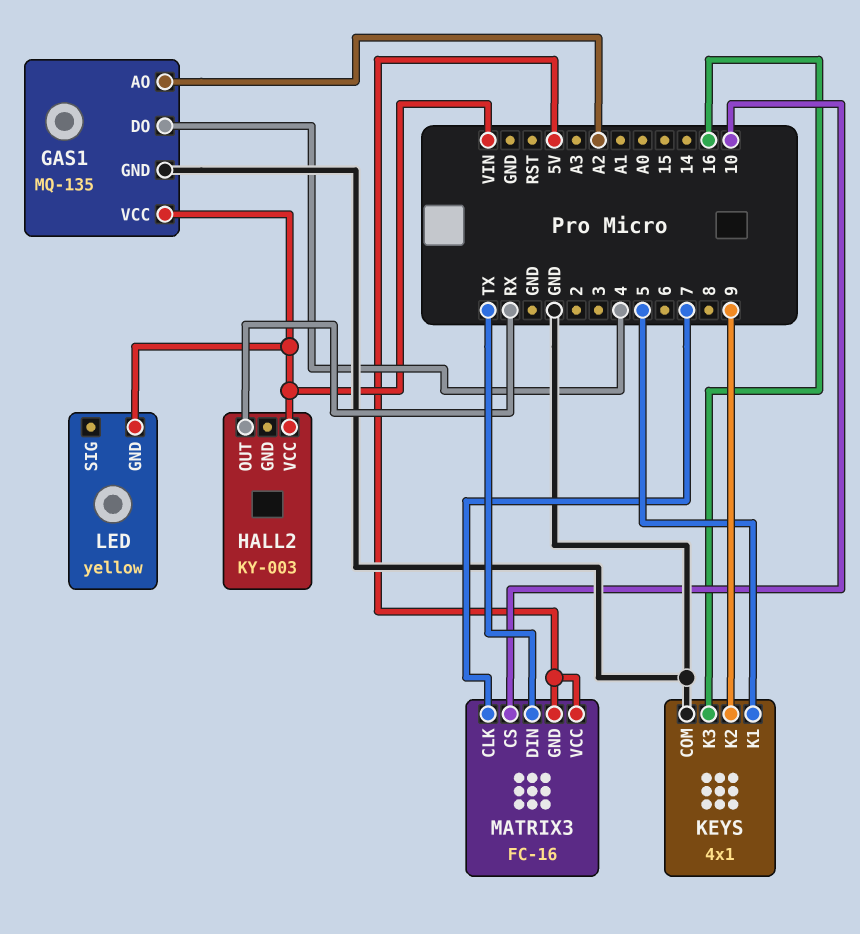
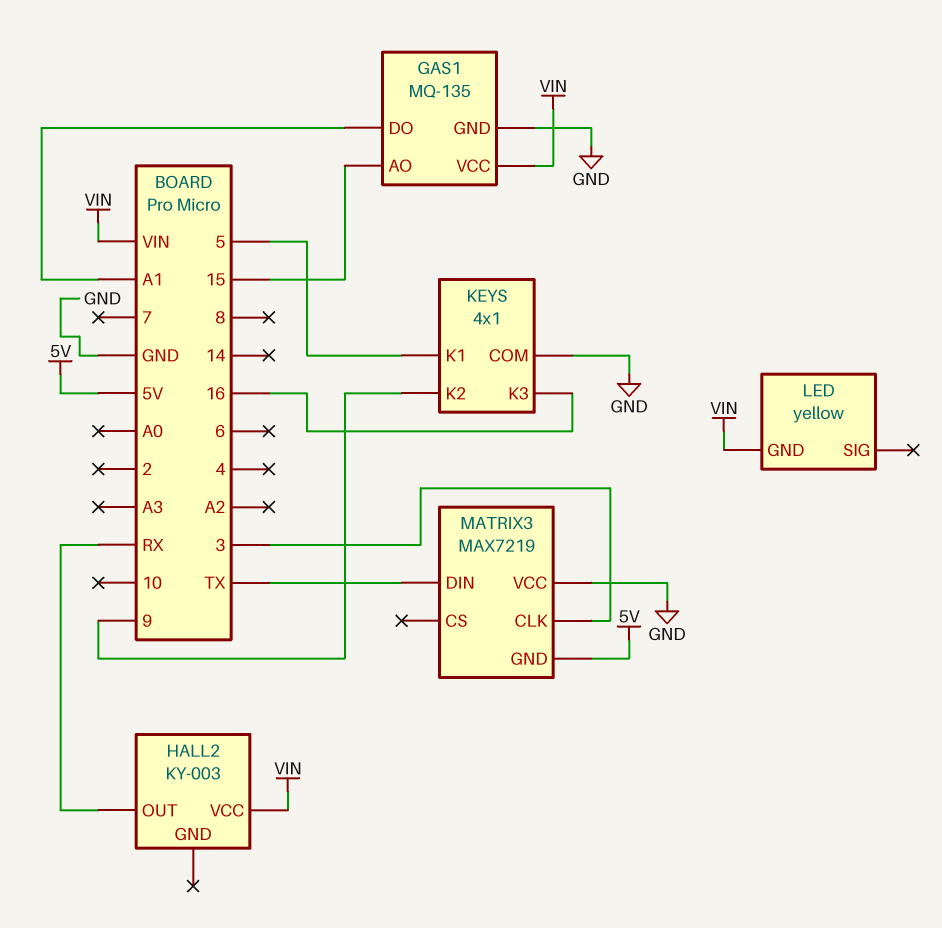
GAS1 pin AO: A2 -> 15
GAS1 pin DO: 4 -> A1
MATRIX3: FC-16 -> MAX7219
MATRIX3 pin CLK: 7 -> 3
MATRIX3 pin CS: 10 -> none
MATRIX3 pin VCC: 5V -> GND

